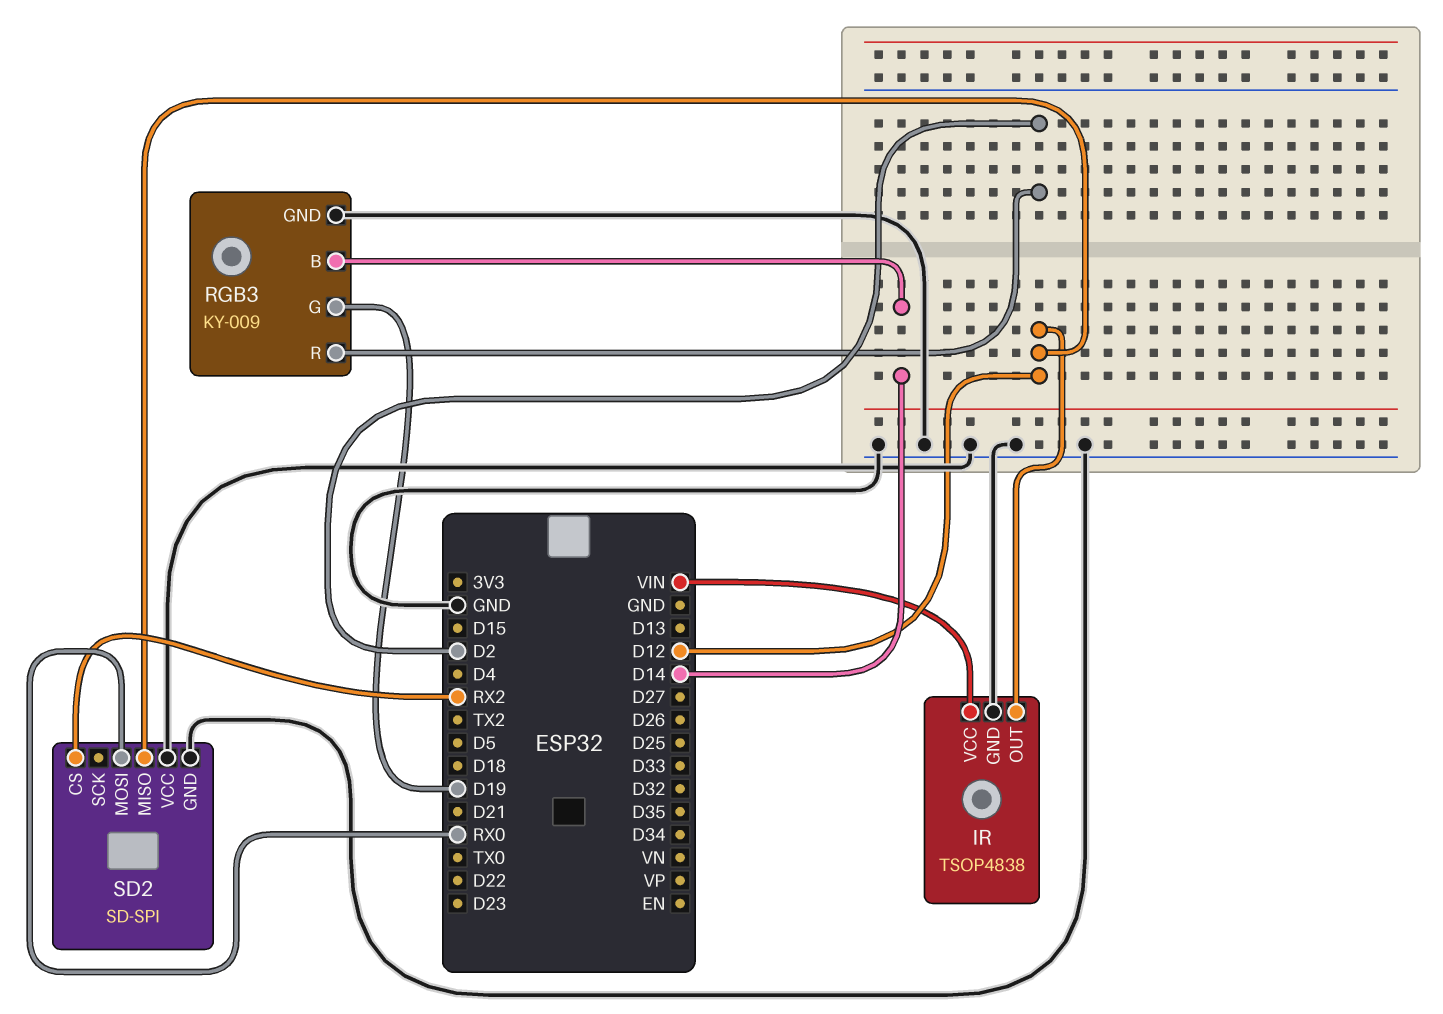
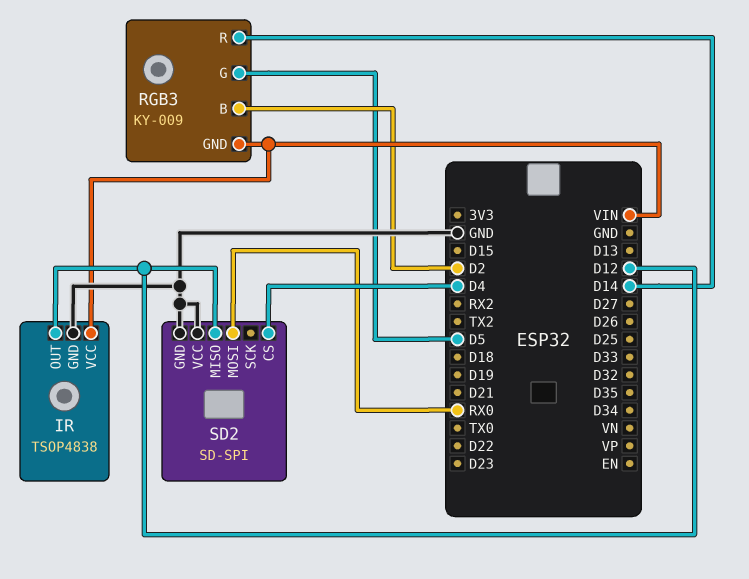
RGB3 pin B: D14 -> D2
RGB3 pin G: D19 -> D5
RGB3 pin GND: GND -> VIN
RGB3 pin R: D2 -> D14
SD2 pin CS: RX2 -> D4

